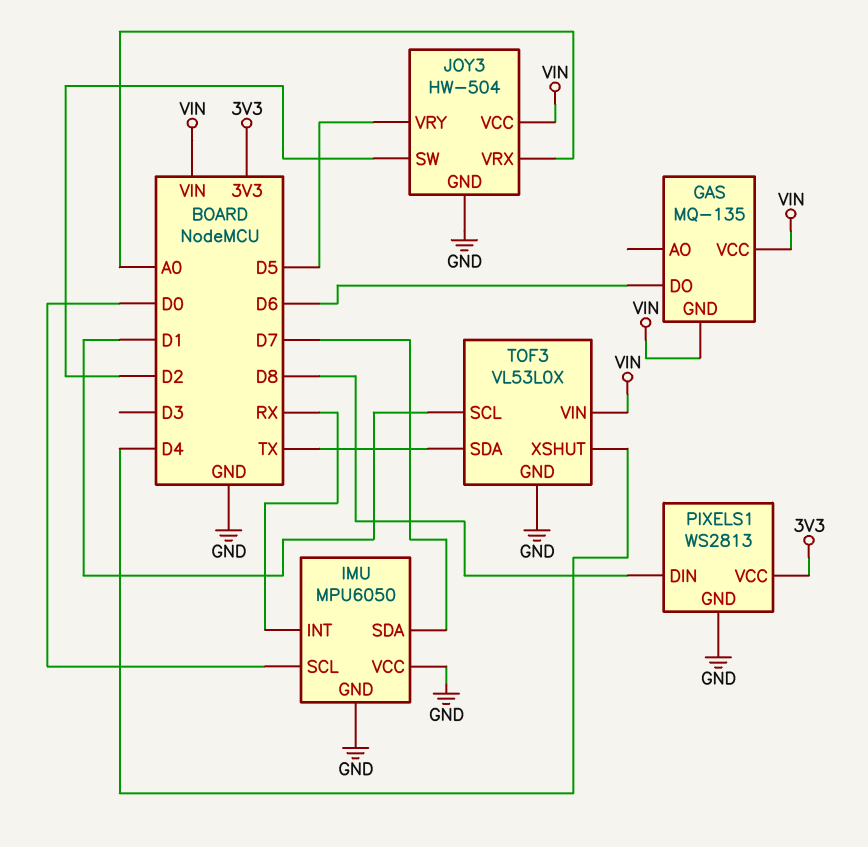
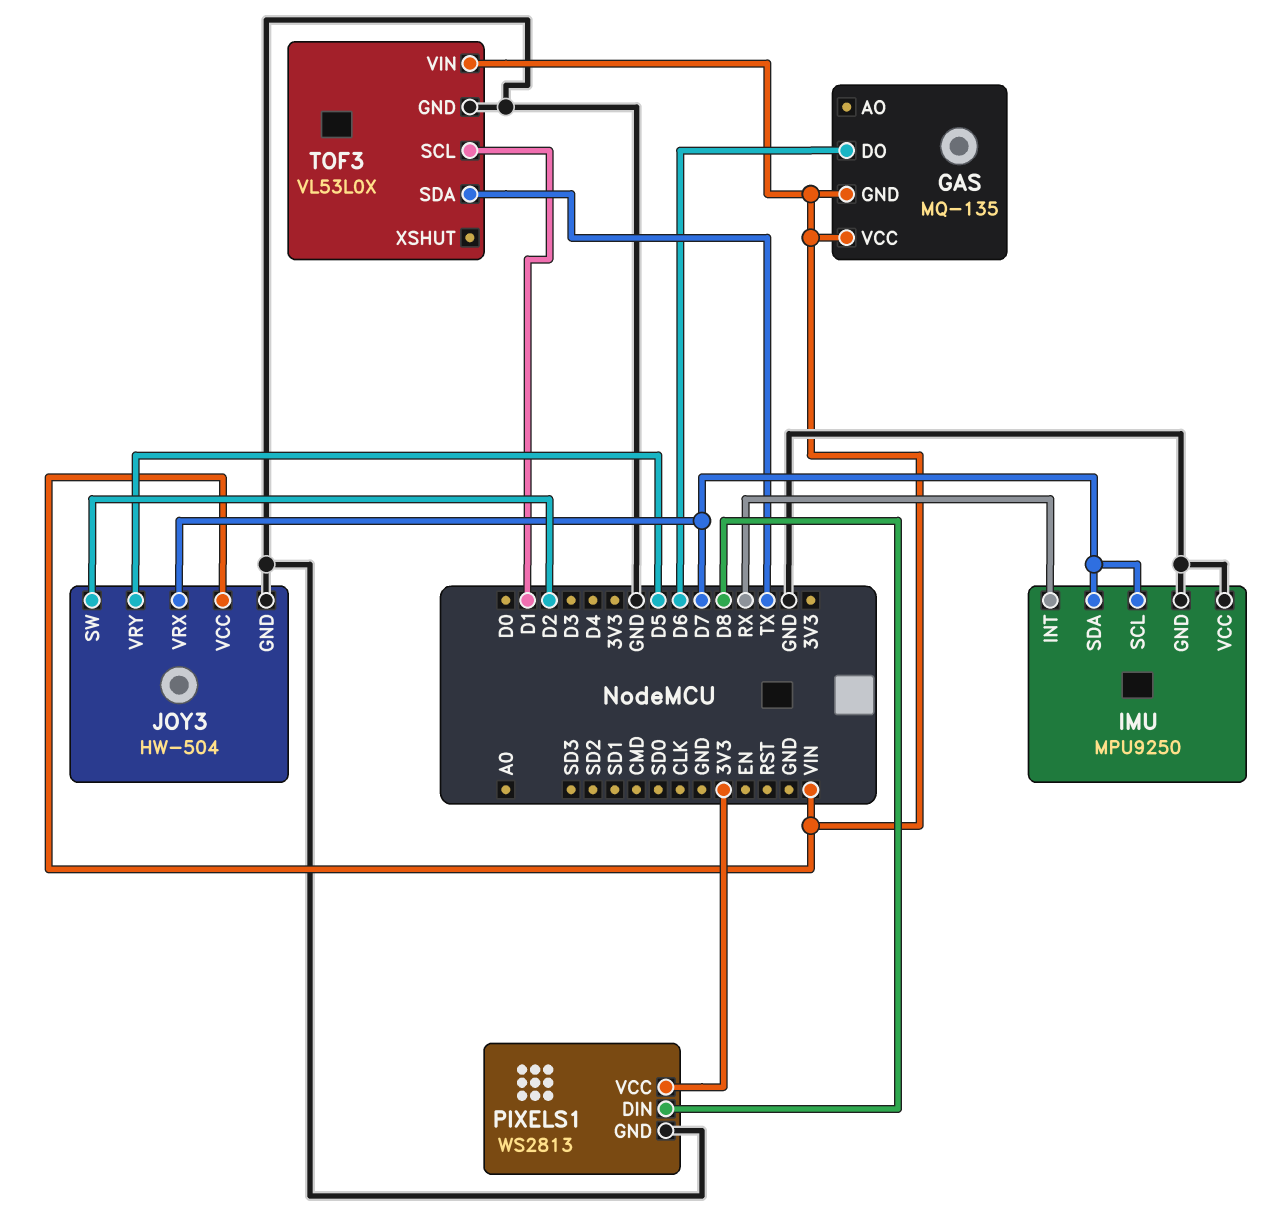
IMU: MPU6050 -> MPU9250
IMU pin SCL: D0 -> D7
JOY3 pin VRX: A0 -> D7
TOF3 pin XSHUT: D4 -> none

